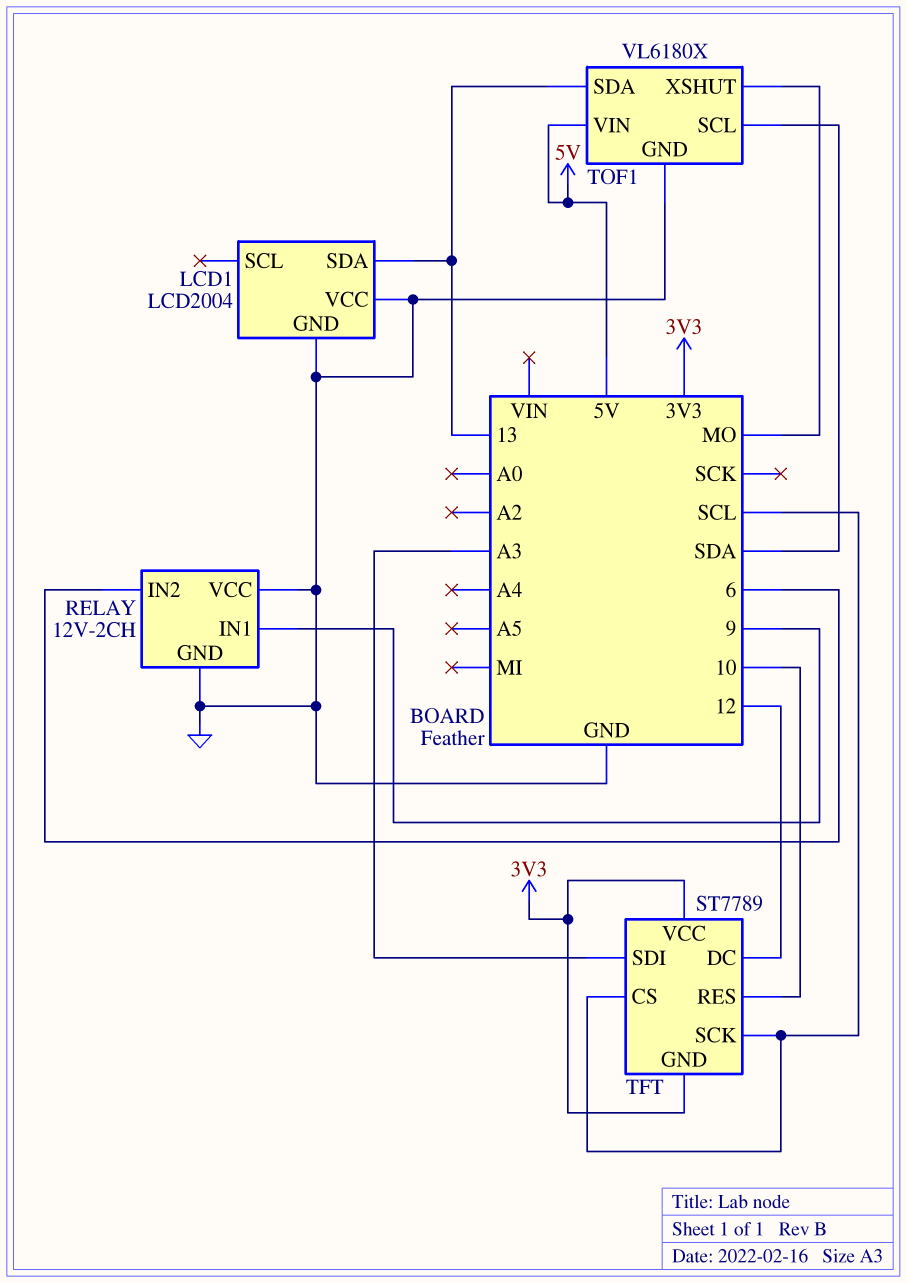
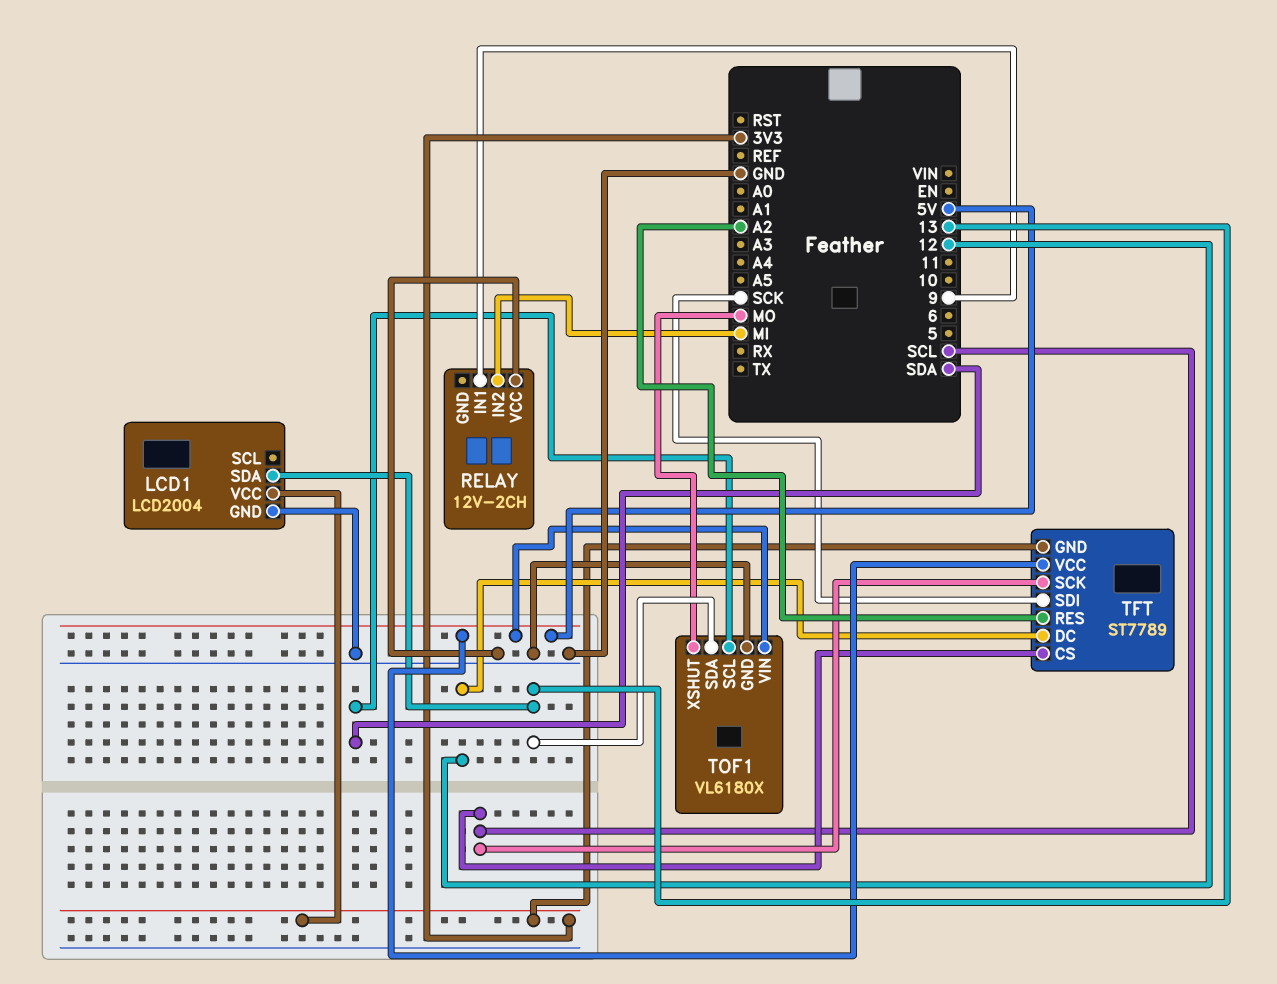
LCD1 pin VCC: GND -> 3V3
RELAY pin GND: GND -> none
RELAY pin IN2: 6 -> MI
TFT pin RES: 10 -> A2
TFT pin SDI: A3 -> SCK
TFT pin VCC: 3V3 -> 5V

